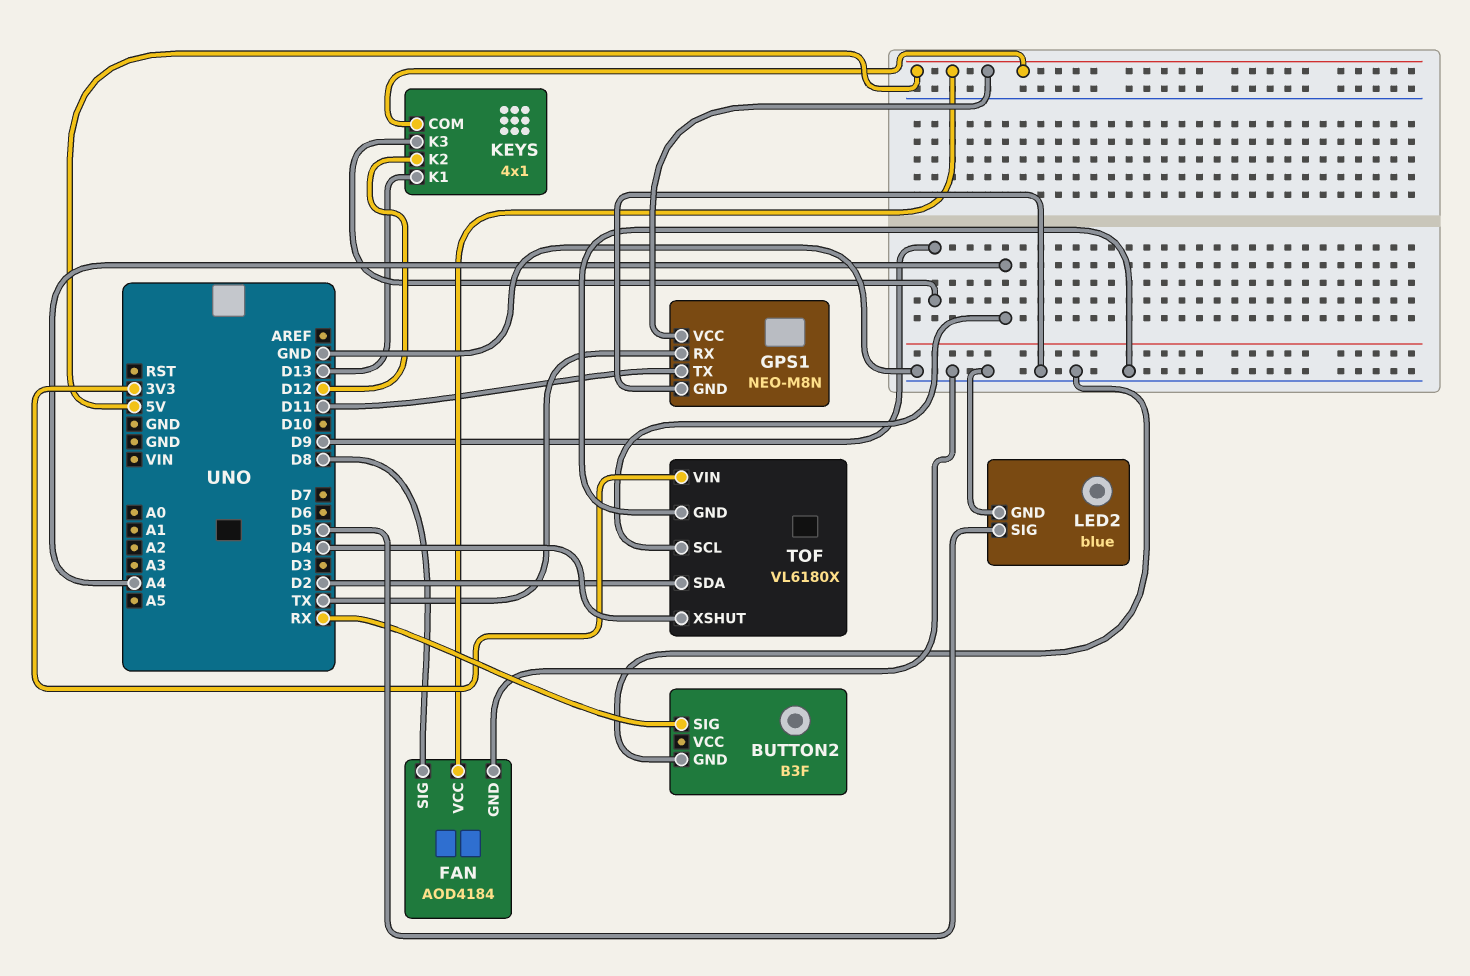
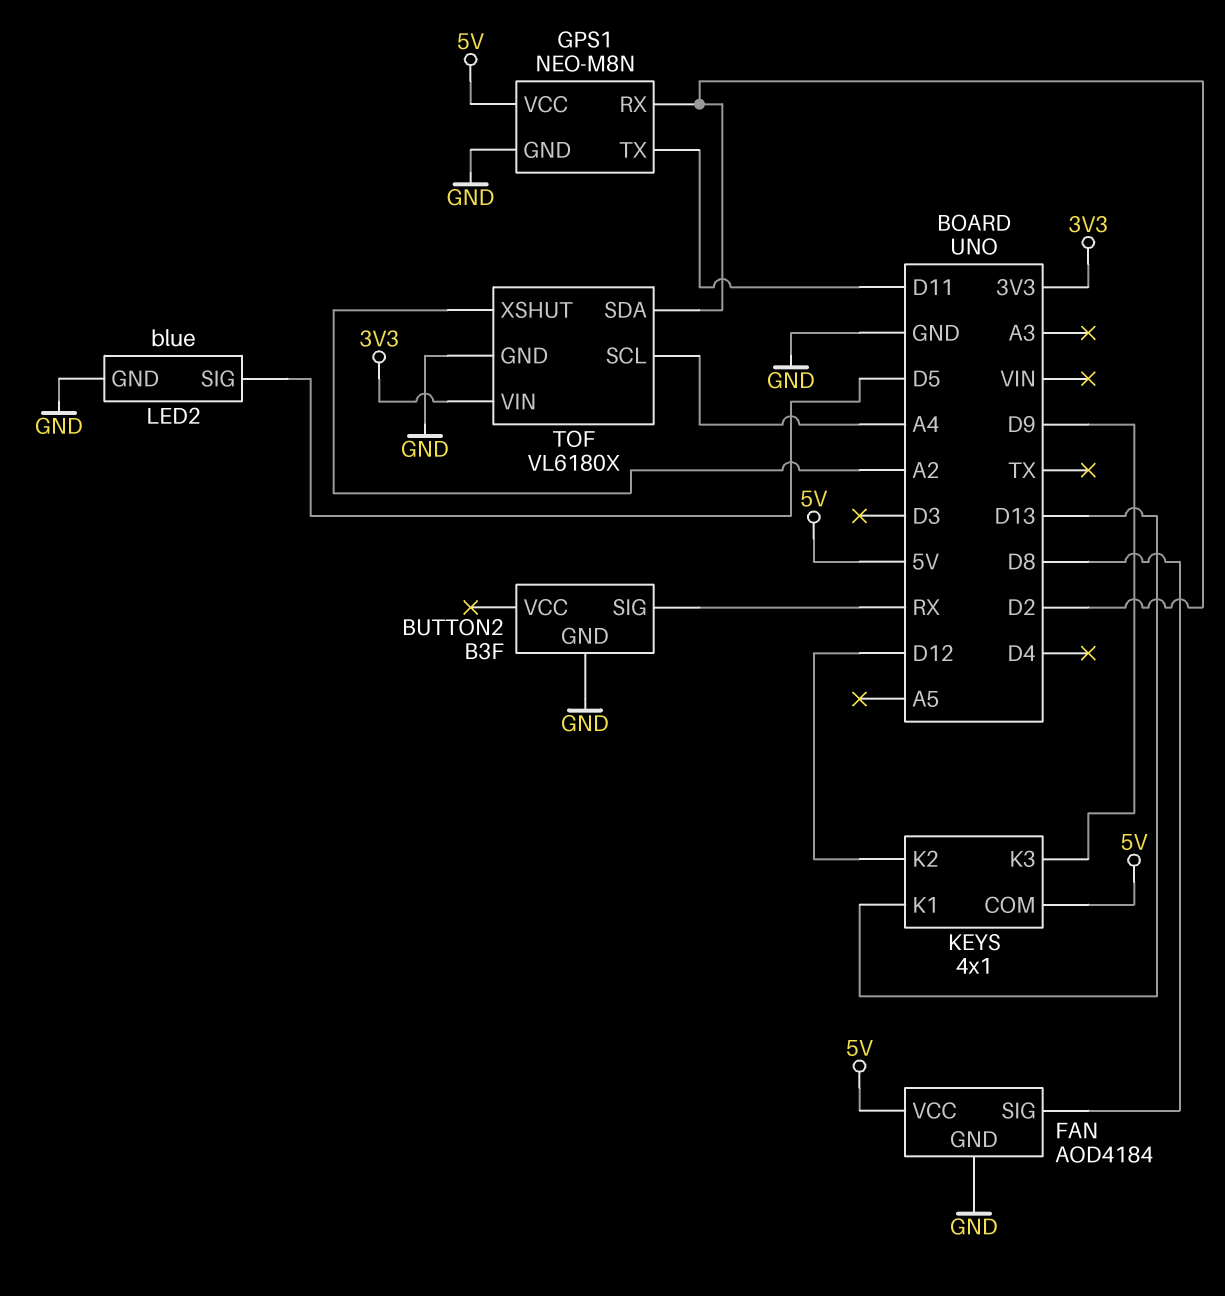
GPS1 pin RX: TX -> D2
TOF pin XSHUT: D4 -> A2

